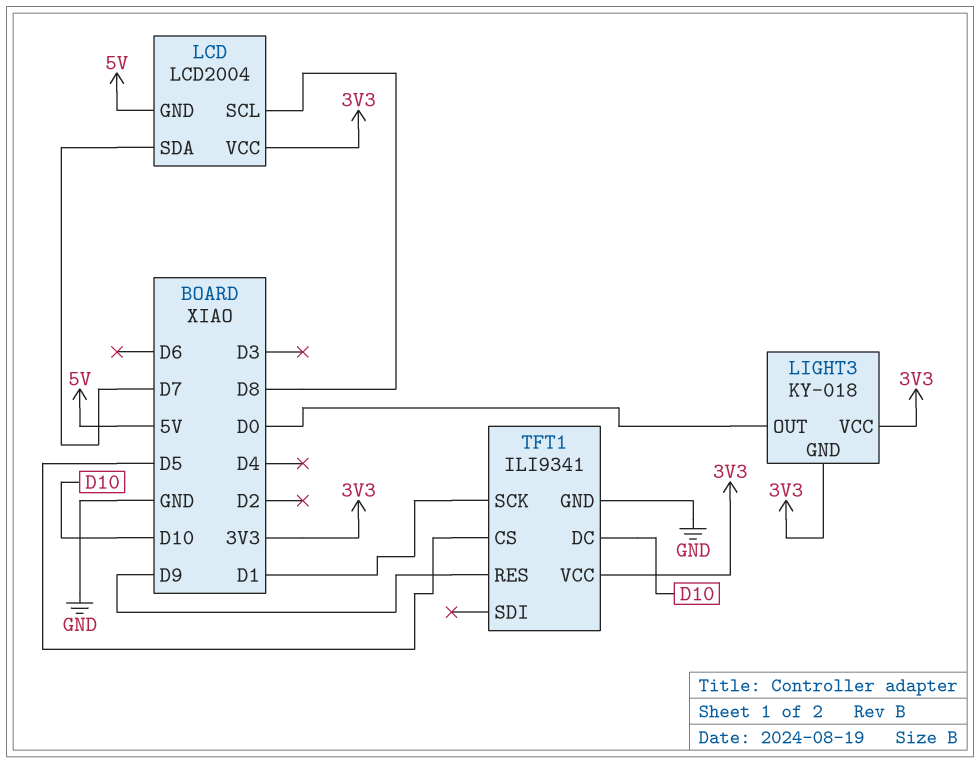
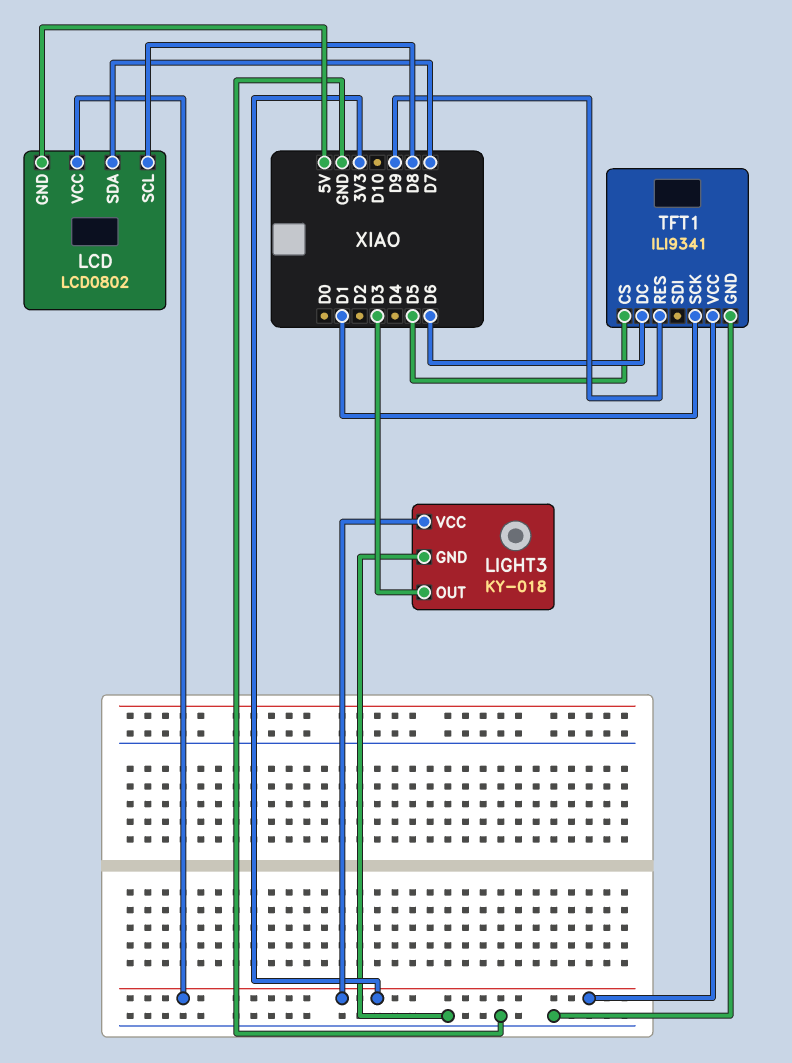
LCD: LCD2004 -> LCD0802
LIGHT3 pin GND: 3V3 -> GND
LIGHT3 pin OUT: D0 -> D3
TFT1 pin DC: D10 -> D6

